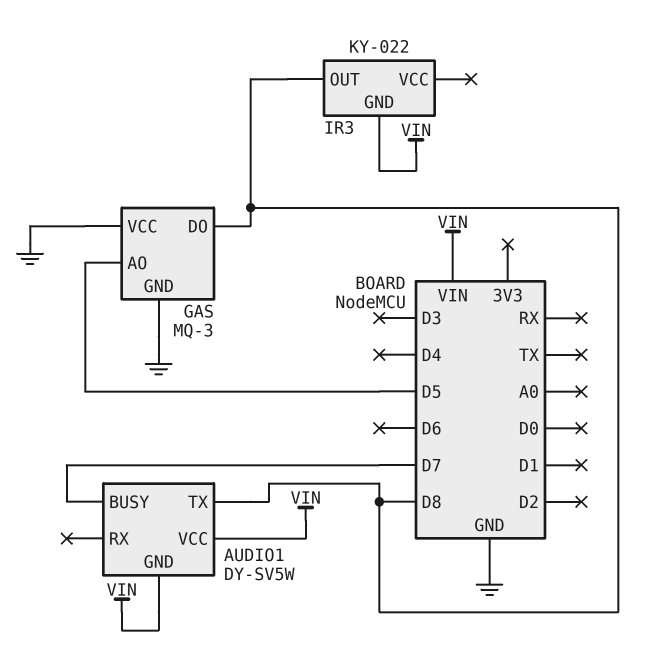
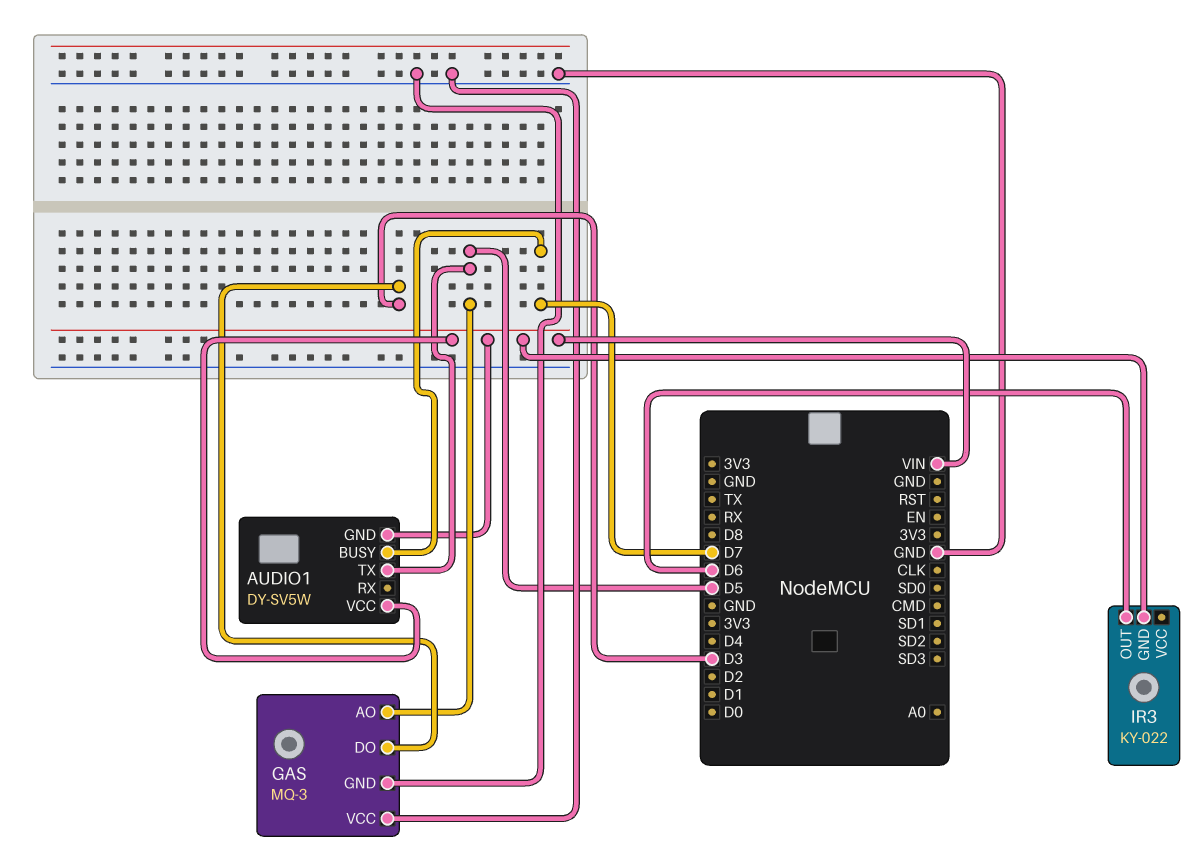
AUDIO1 pin TX: D8 -> D5
GAS pin DO: D8 -> D3
IR3 pin OUT: D8 -> D6

